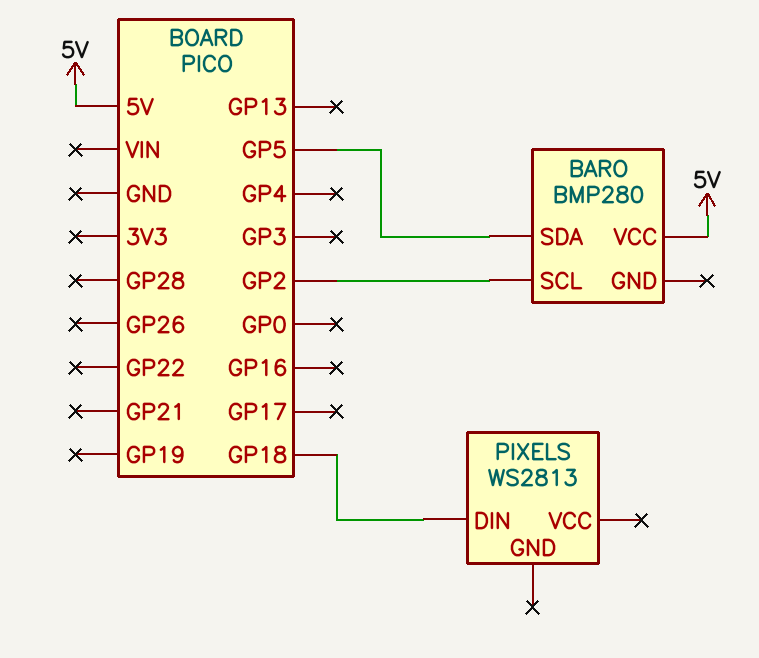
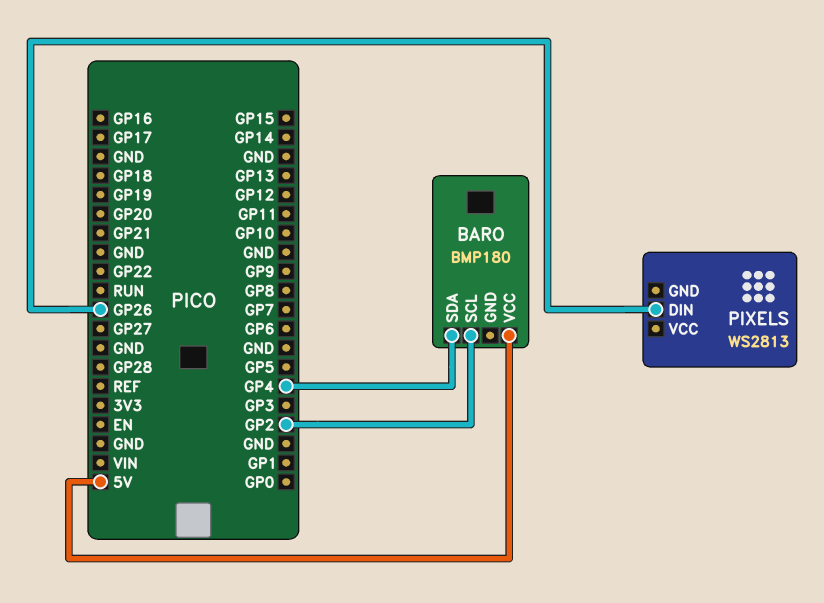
BARO: BMP280 -> BMP180
BARO pin SDA: GP5 -> GP4
PIXELS pin DIN: GP18 -> GP26

